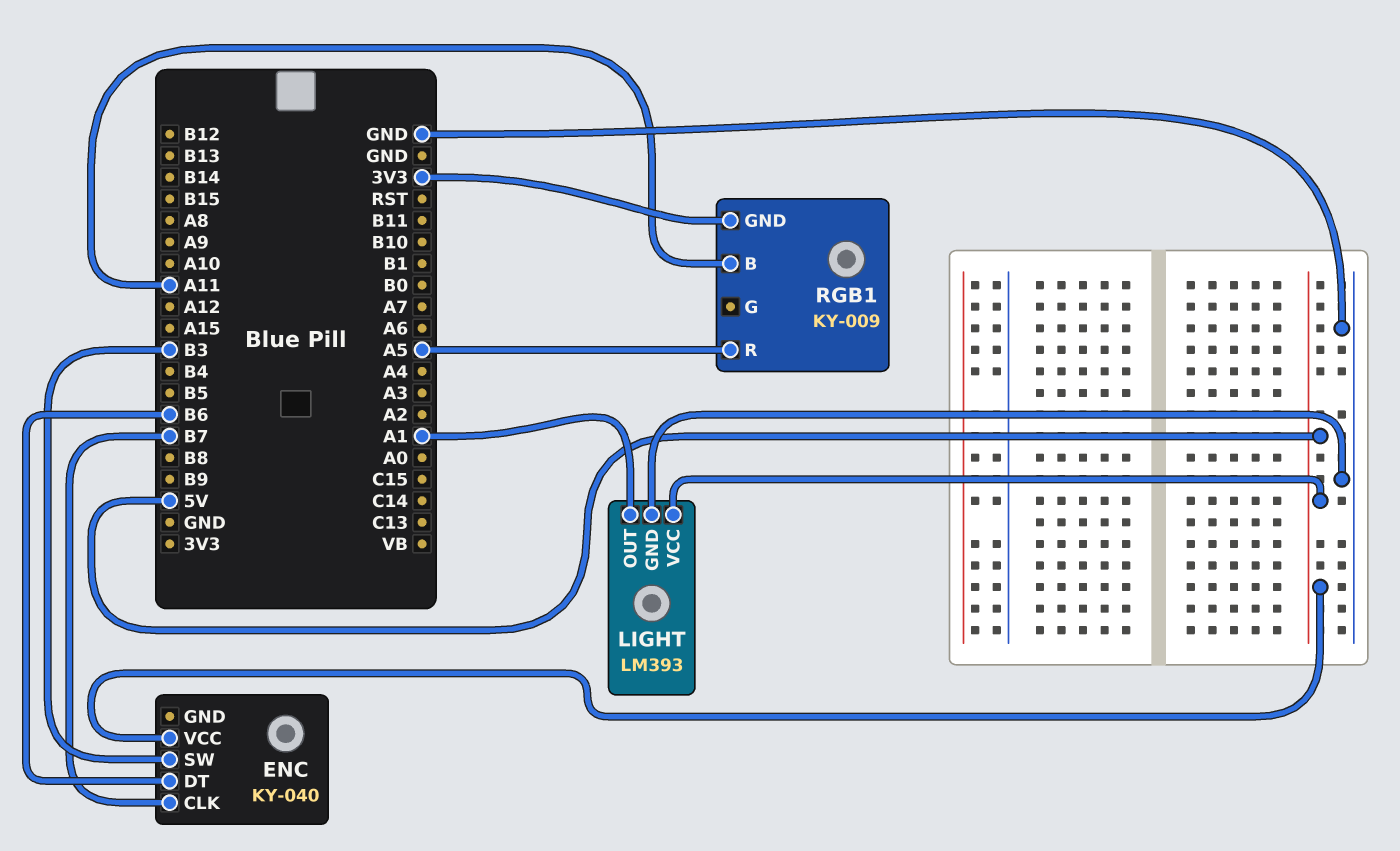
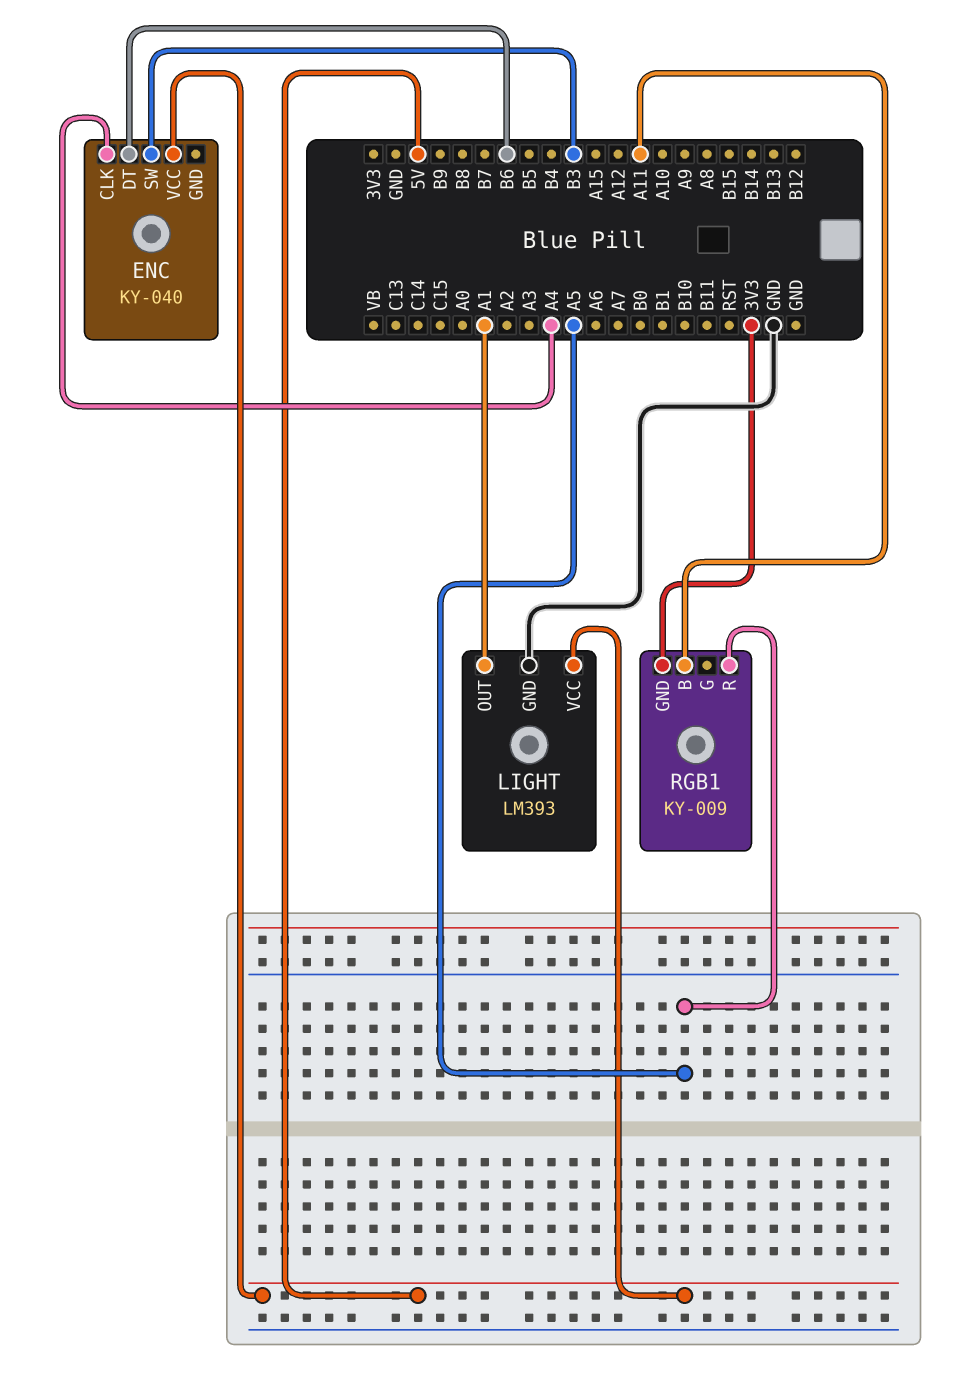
ENC pin CLK: B7 -> A4

